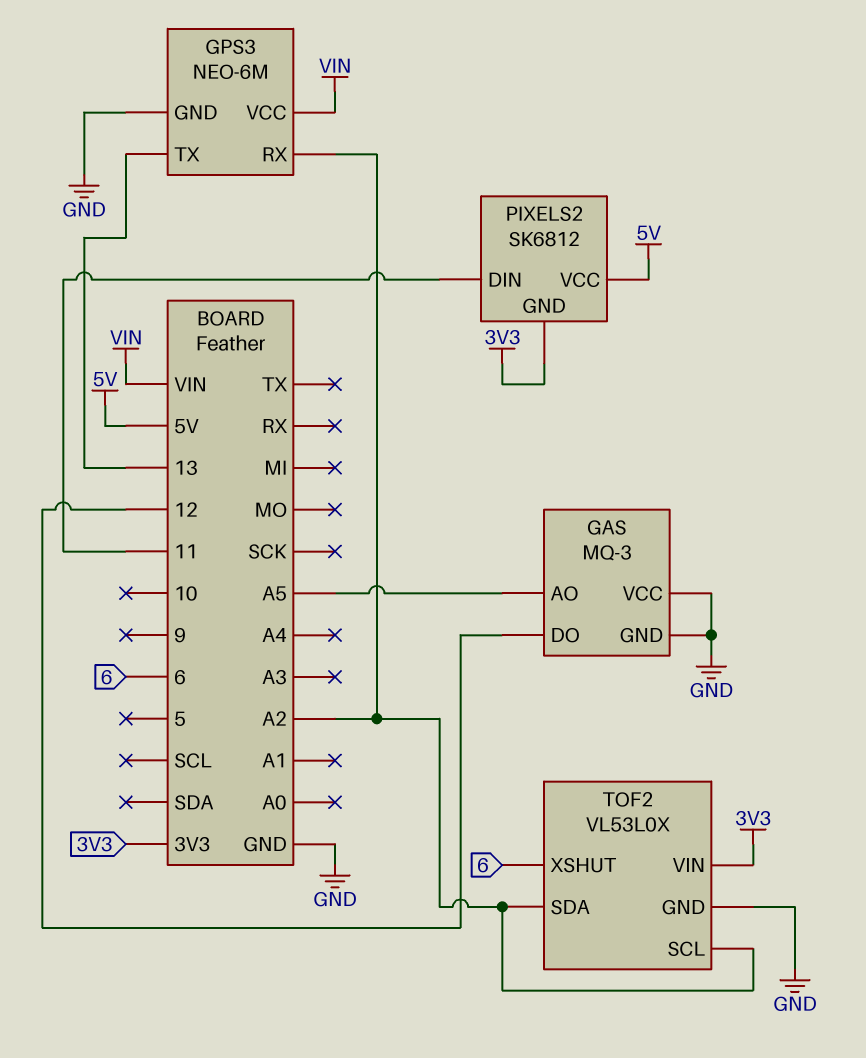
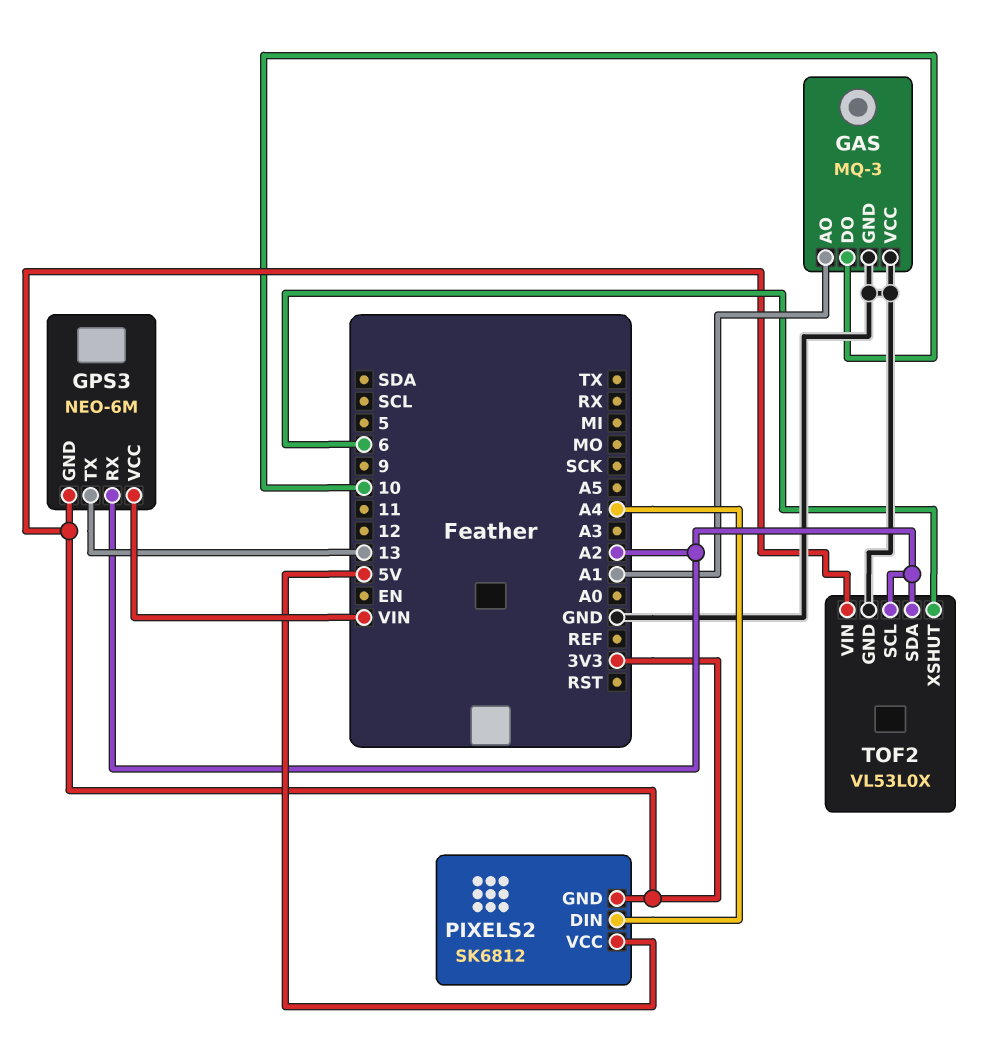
GAS pin AO: A5 -> A1
GAS pin DO: 12 -> 10
GPS3 pin GND: GND -> 3V3
PIXELS2 pin DIN: 11 -> A4

